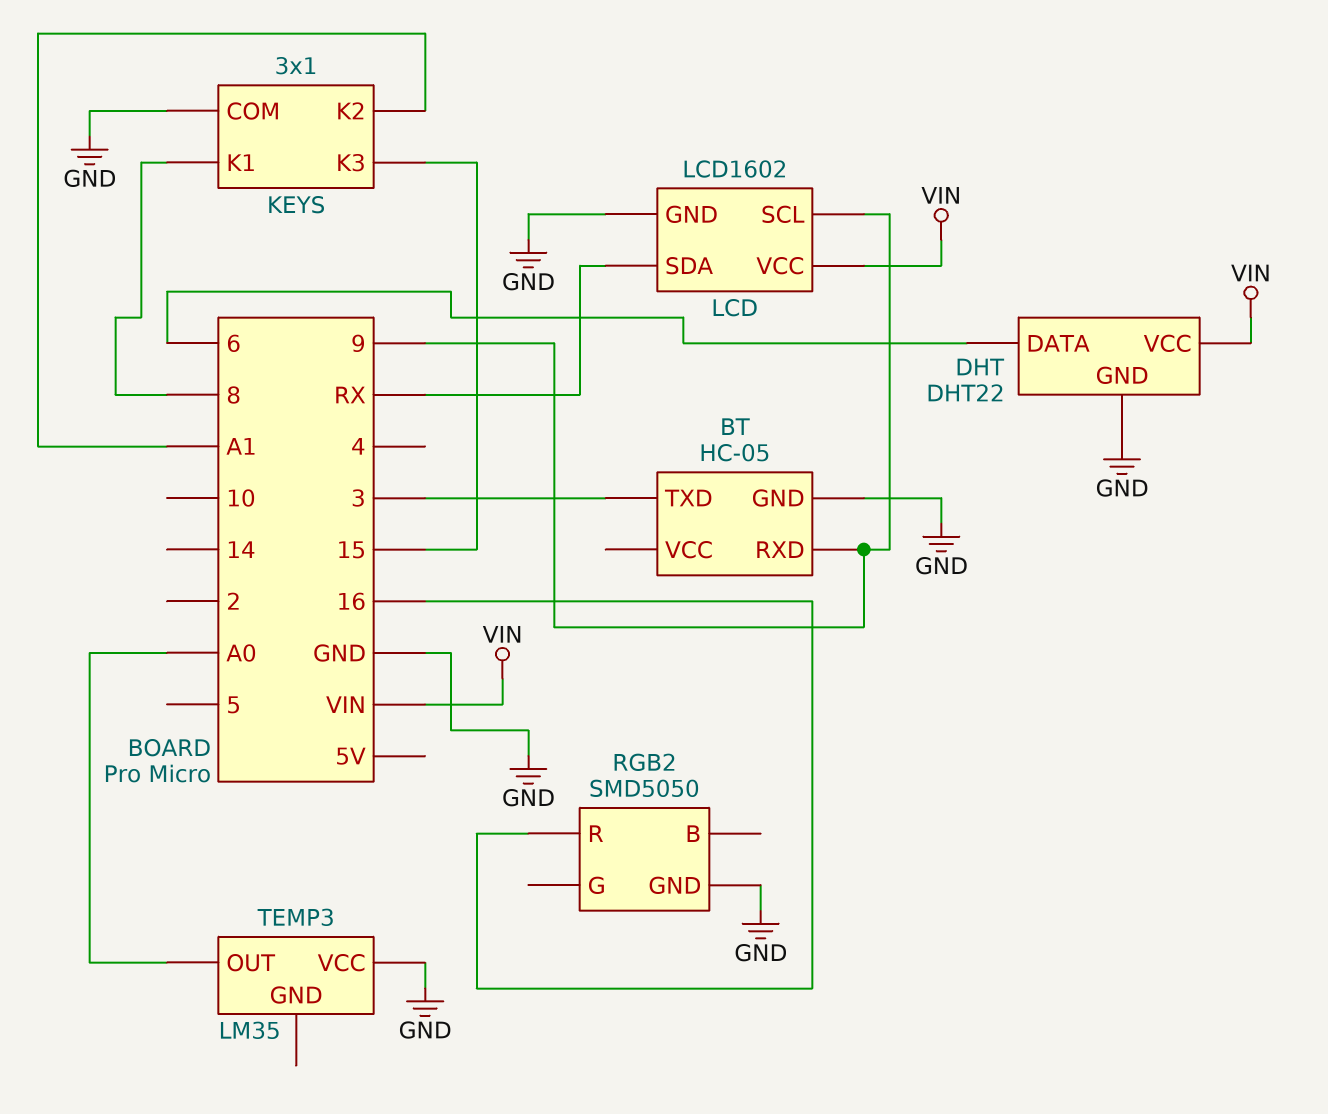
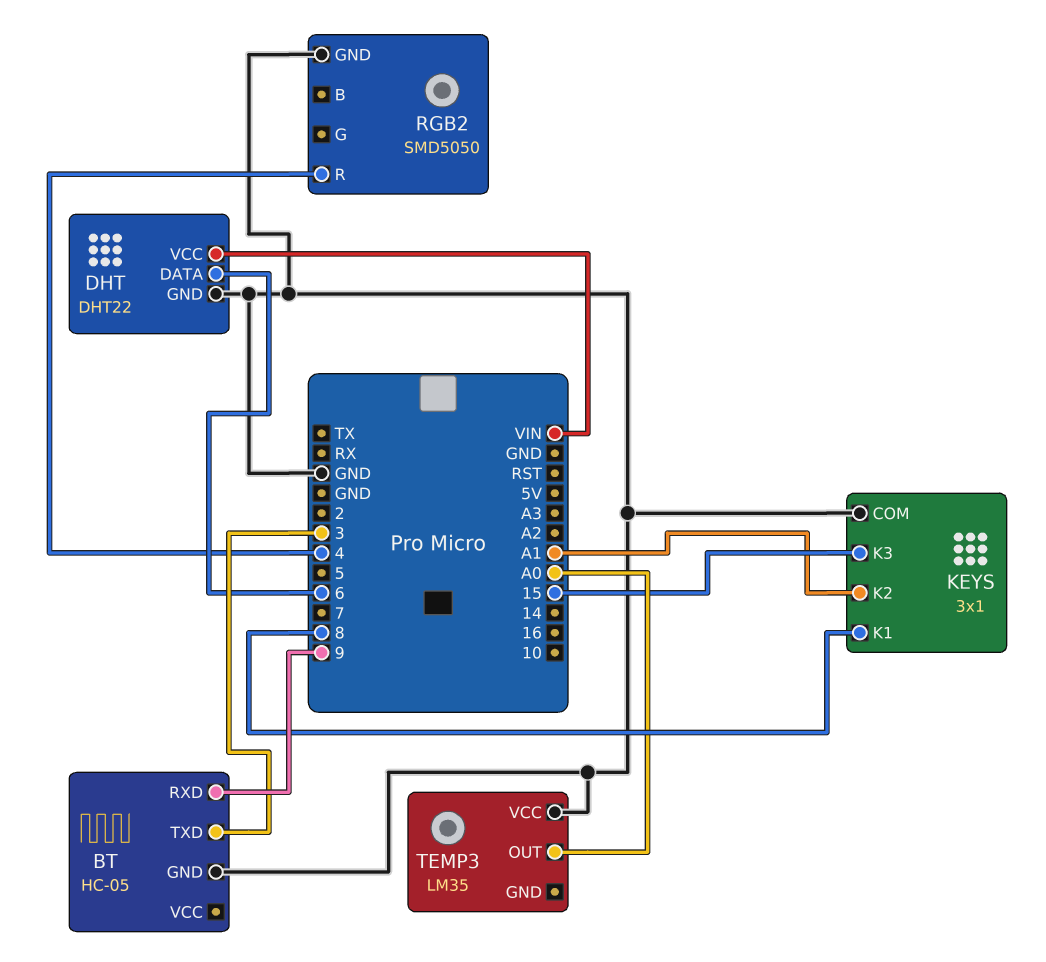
LCD: LCD1602 -> none
LCD pin GND: GND -> none
LCD pin SCL: 9 -> none
LCD pin SDA: RX -> none
LCD pin VCC: VIN -> none
RGB2 pin R: 16 -> 4

